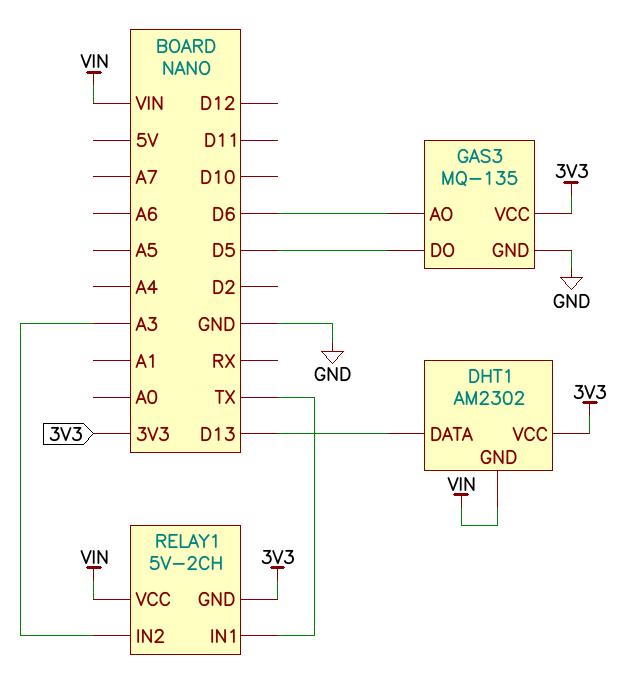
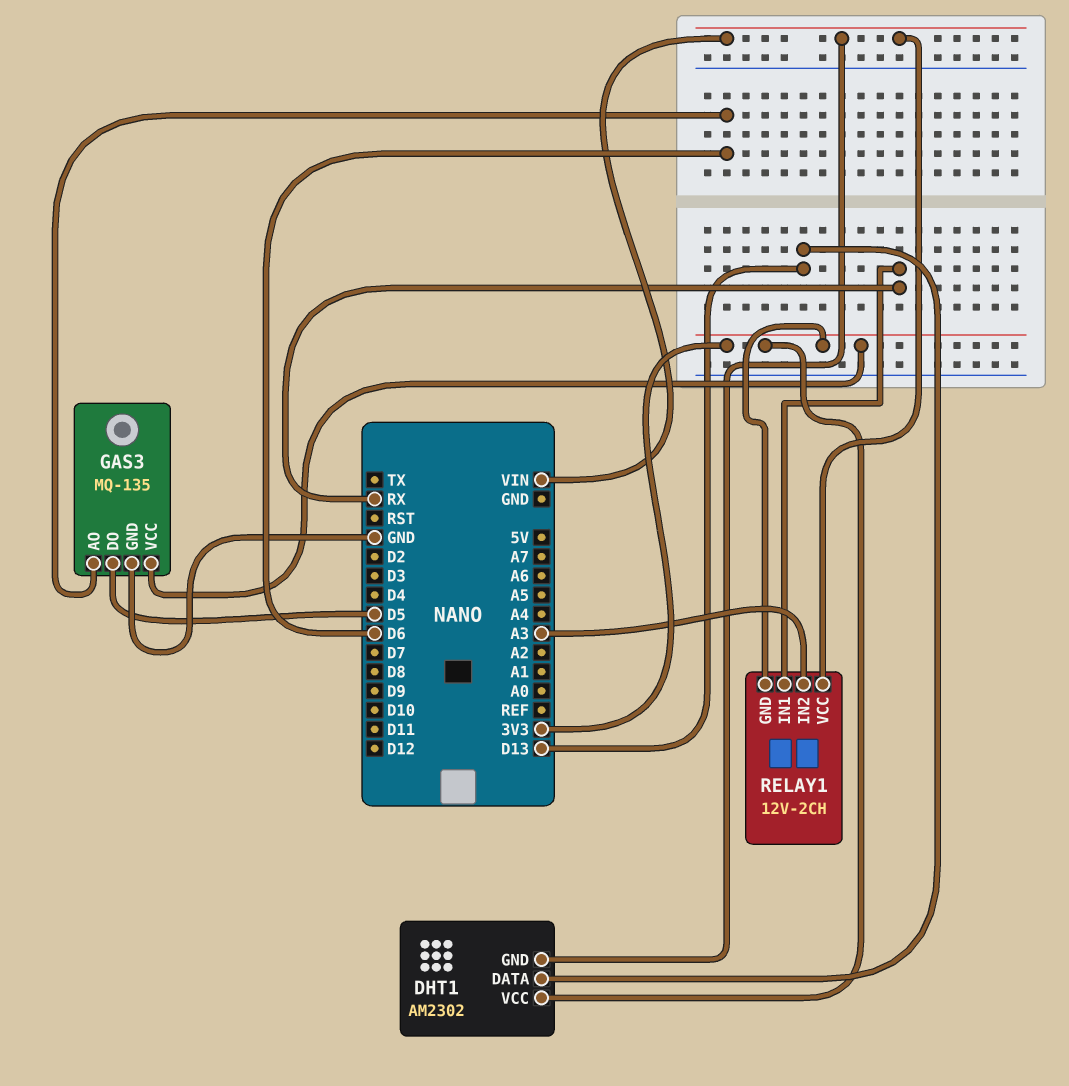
RELAY1: 5V-2CH -> 12V-2CH
RELAY1 pin IN1: TX -> RX

